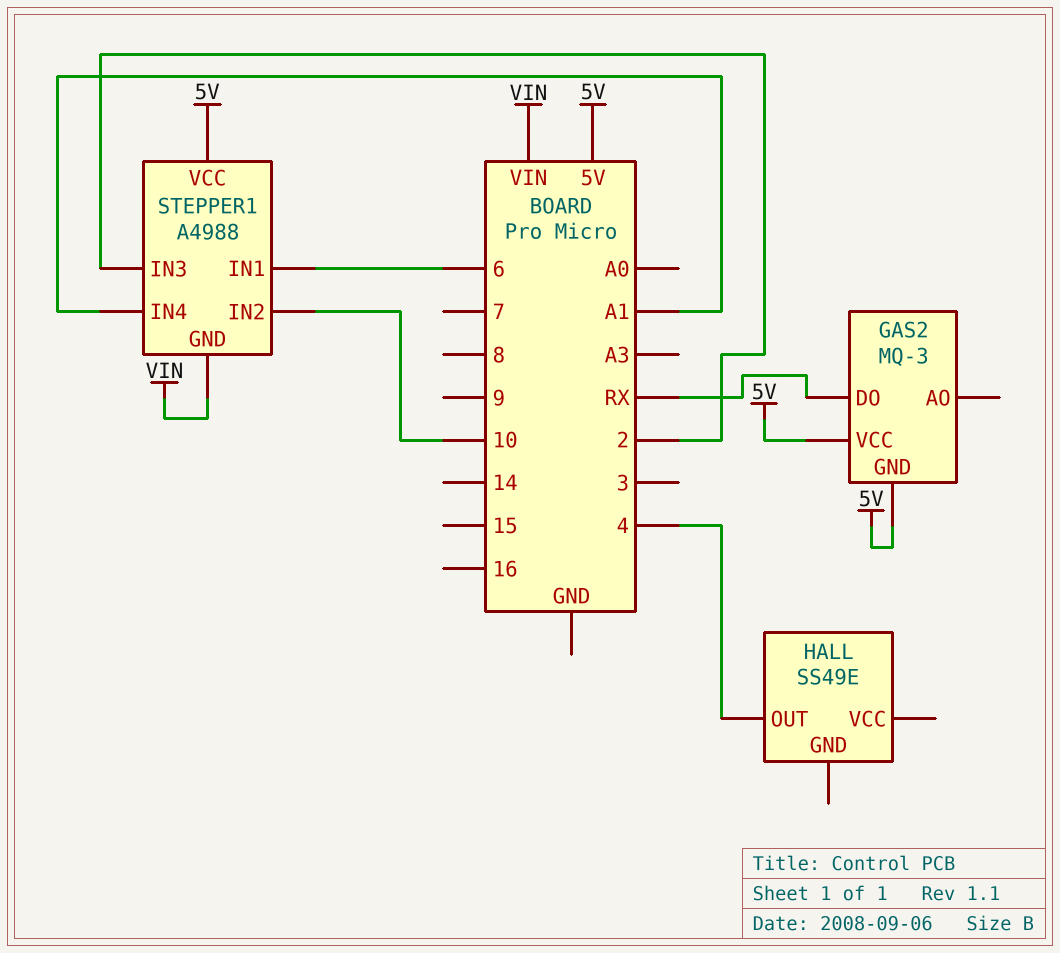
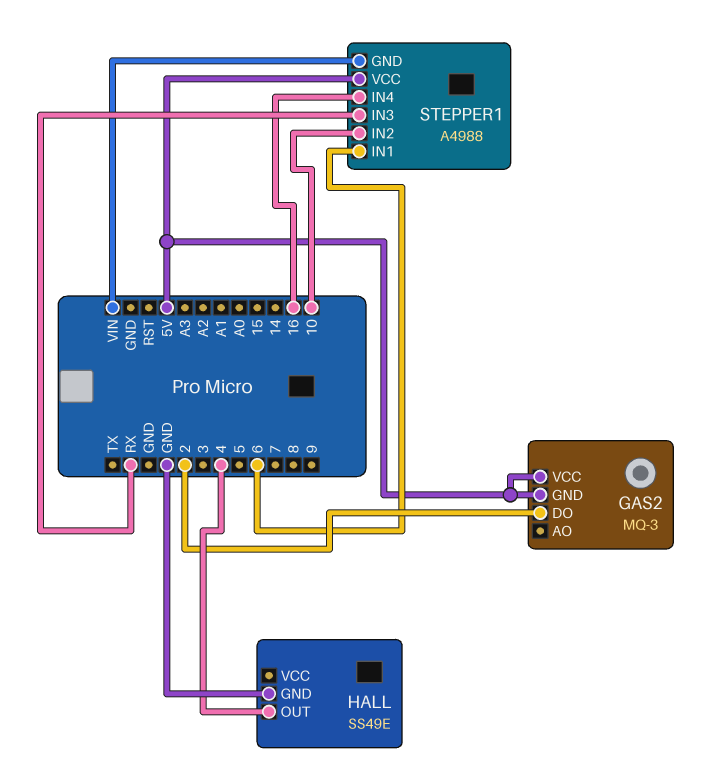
GAS2 pin DO: RX -> 2
HALL pin GND: none -> GND
STEPPER1 pin IN3: 2 -> RX
STEPPER1 pin IN4: A1 -> 16

